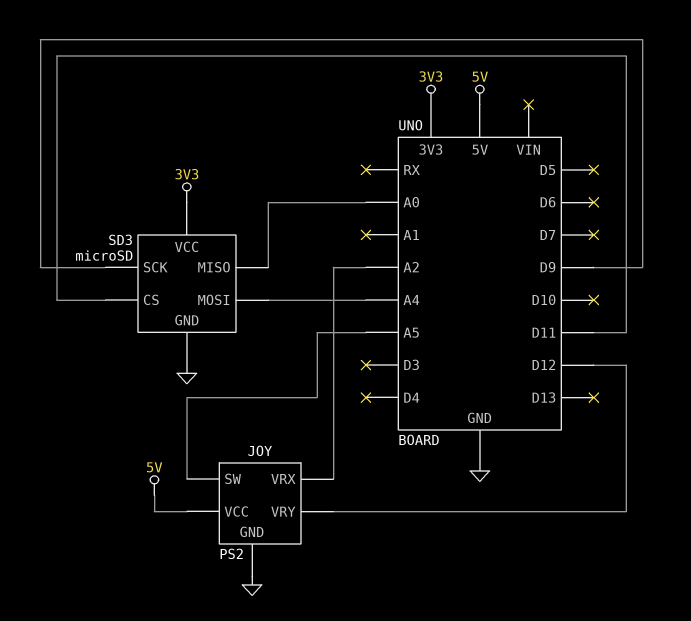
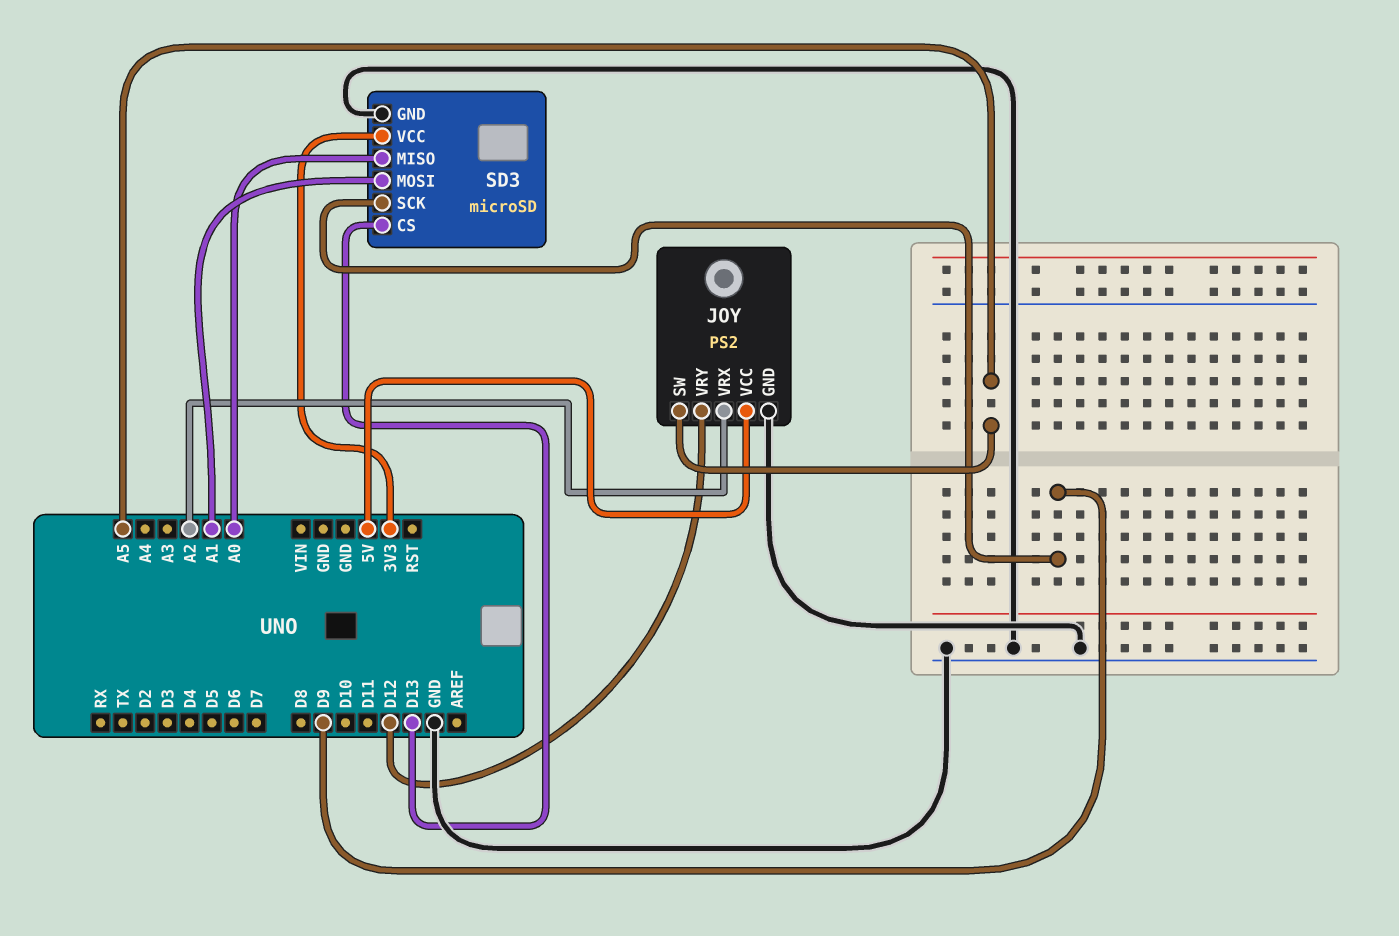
SD3 pin CS: D11 -> D13
SD3 pin MOSI: A4 -> A1

